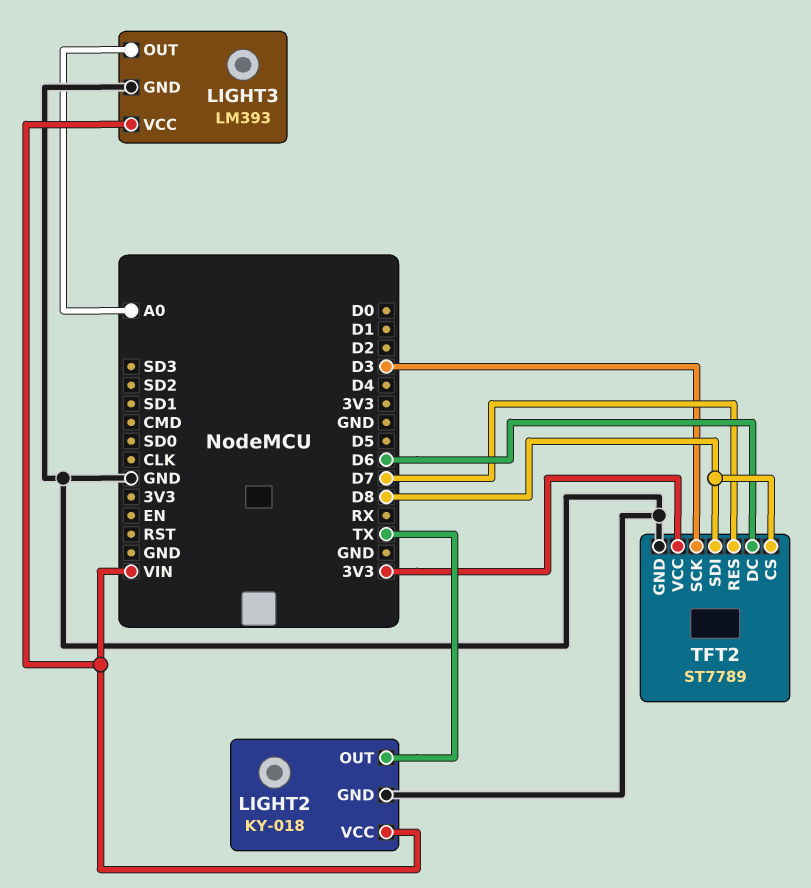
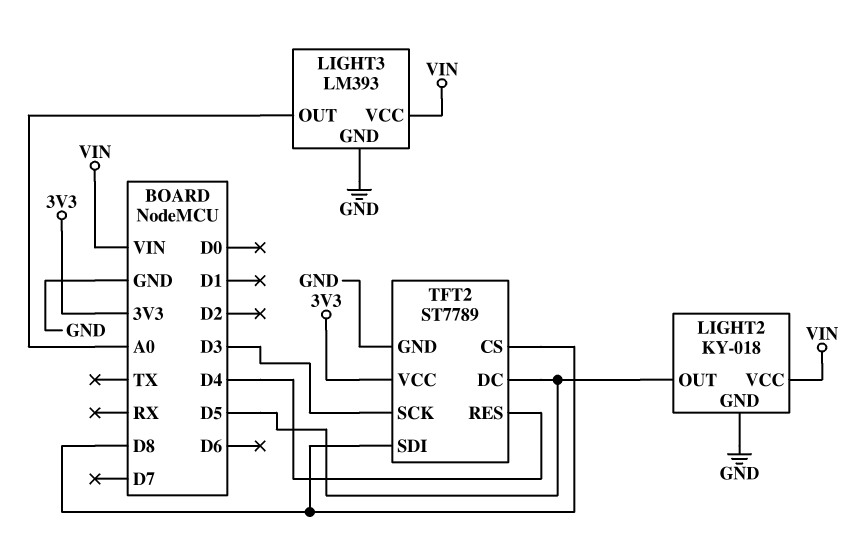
LIGHT2 pin OUT: TX -> D5
TFT2 pin DC: D6 -> D5
TFT2 pin RES: D7 -> D4

